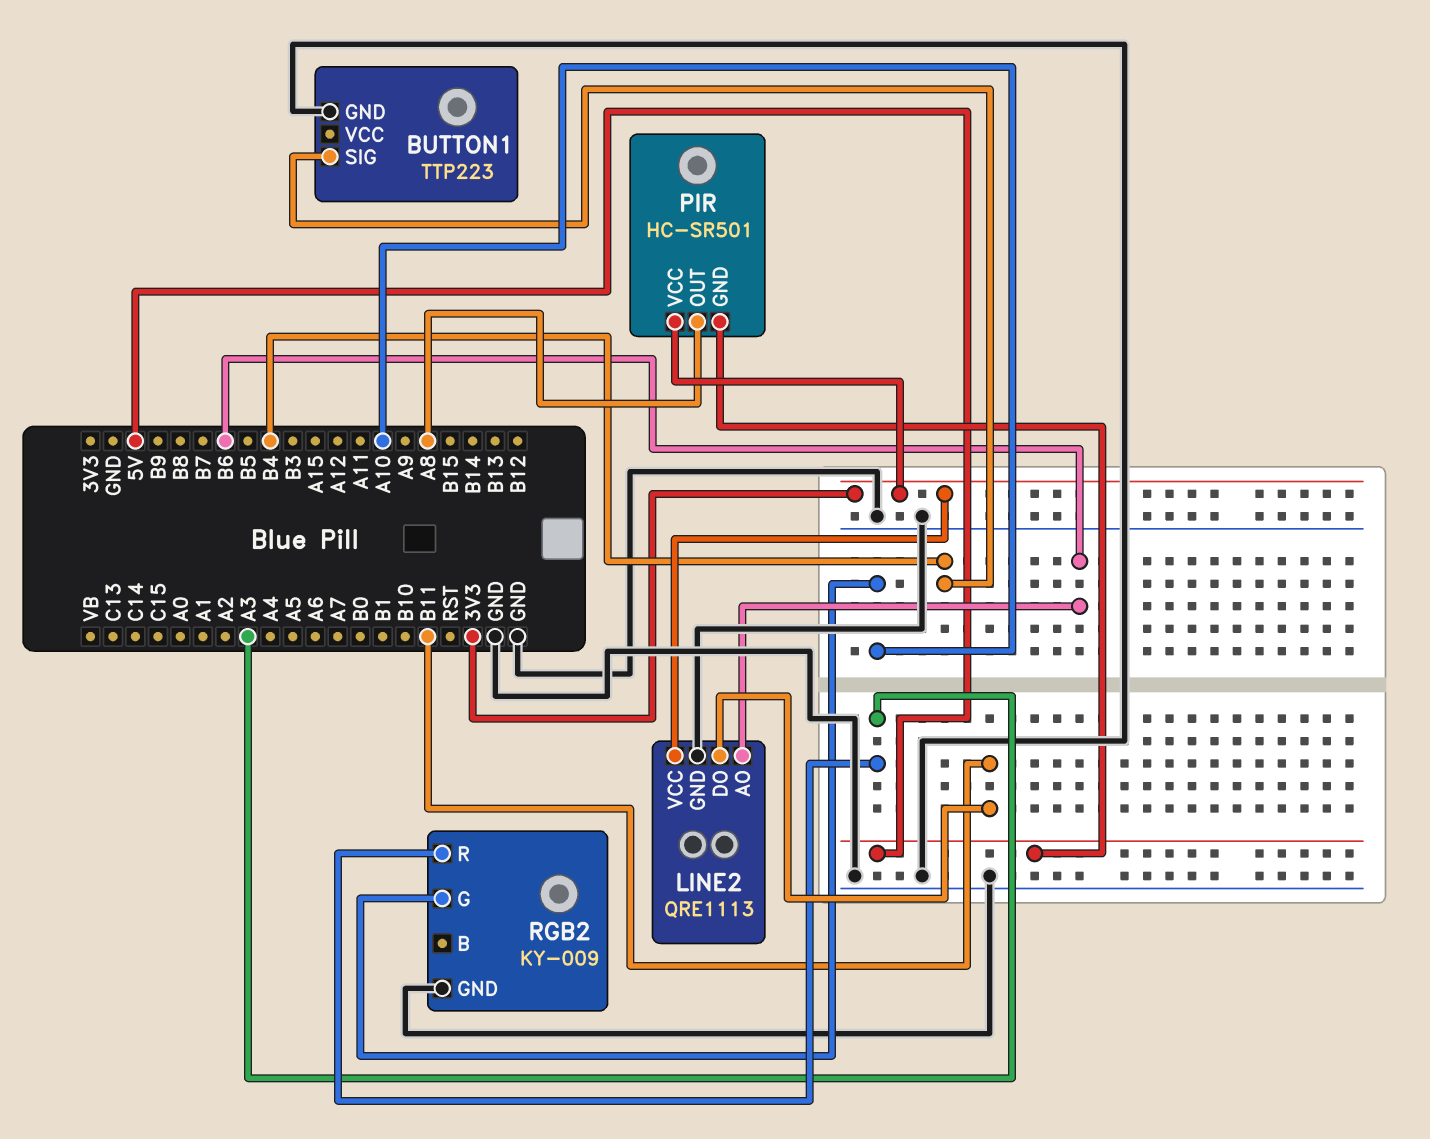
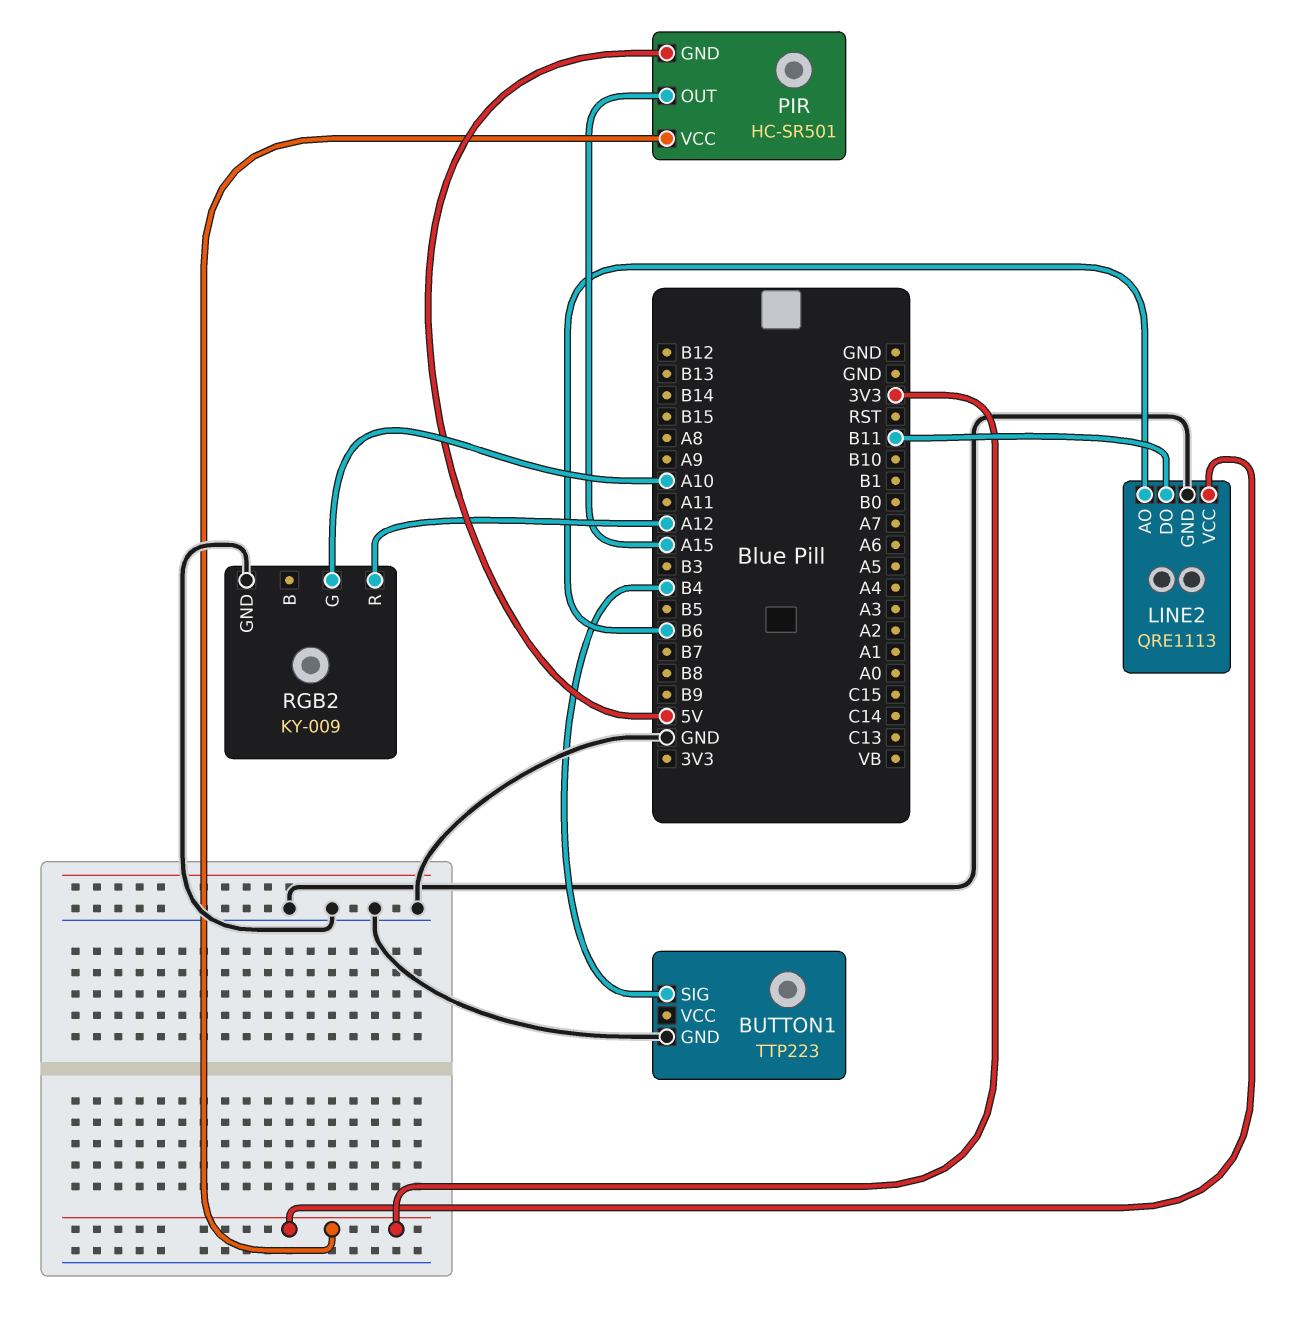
PIR pin OUT: A8 -> A15
RGB2 pin R: A3 -> A12

